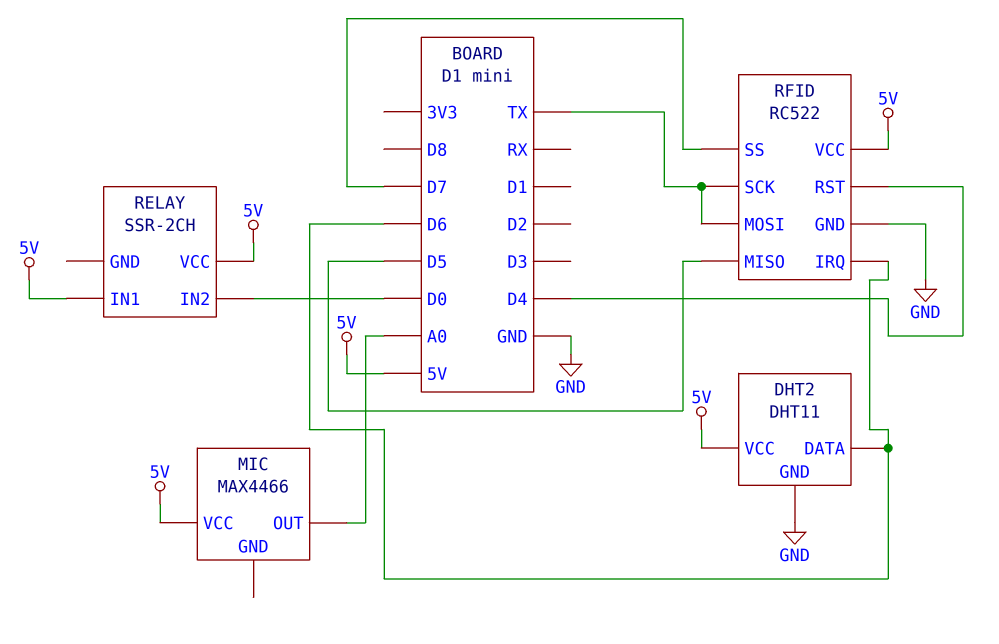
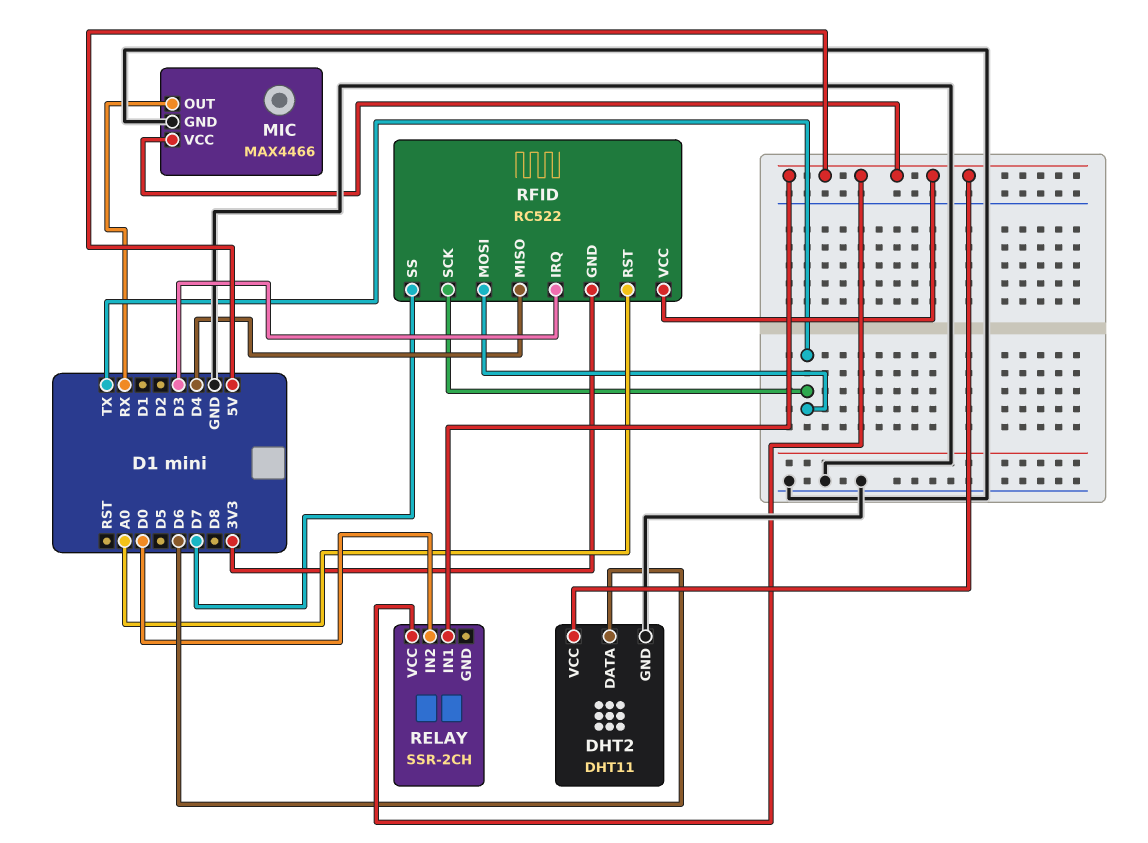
MIC pin GND: none -> GND
MIC pin OUT: A0 -> RX
RFID pin GND: GND -> 3V3
RFID pin IRQ: D6 -> D3
RFID pin MISO: D5 -> D4
RFID pin RST: D4 -> A0

